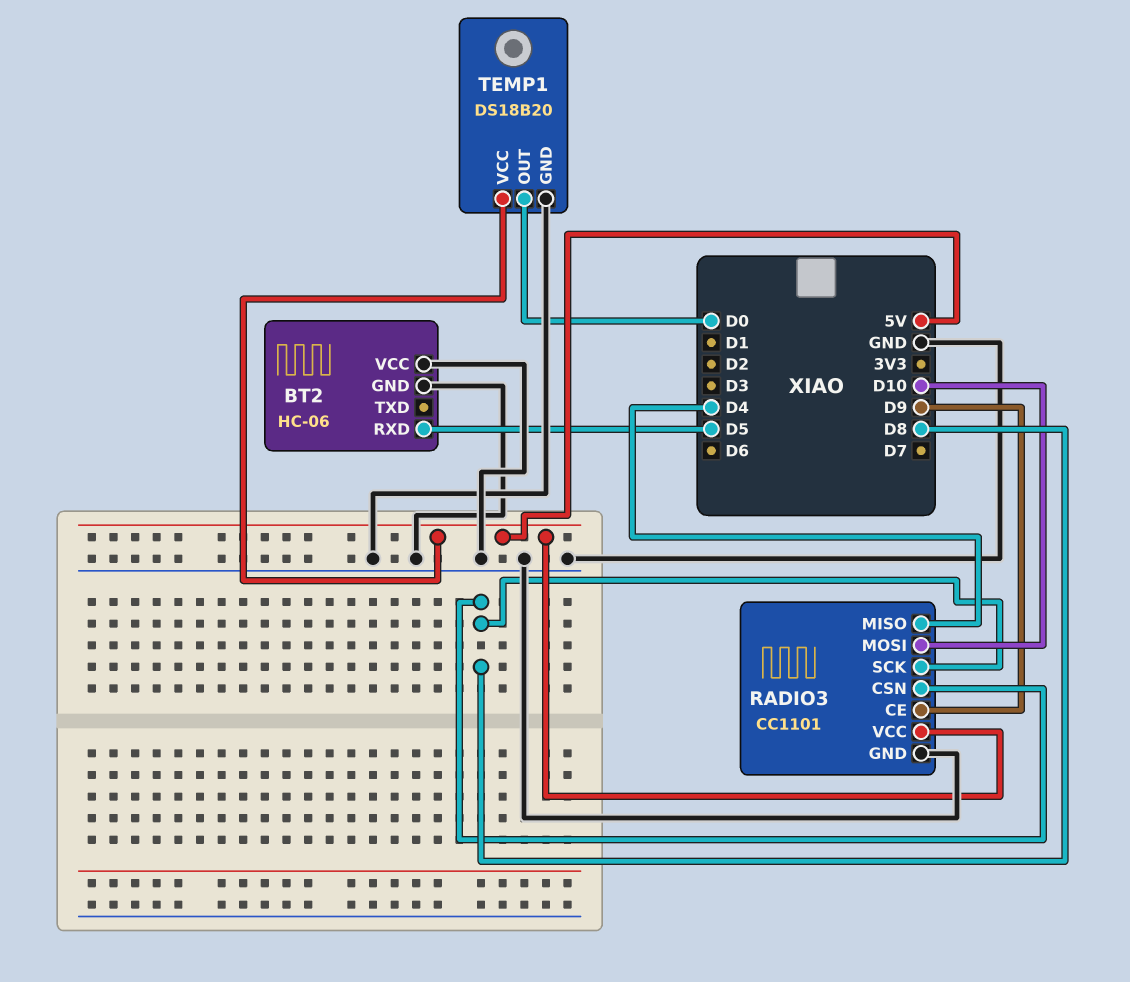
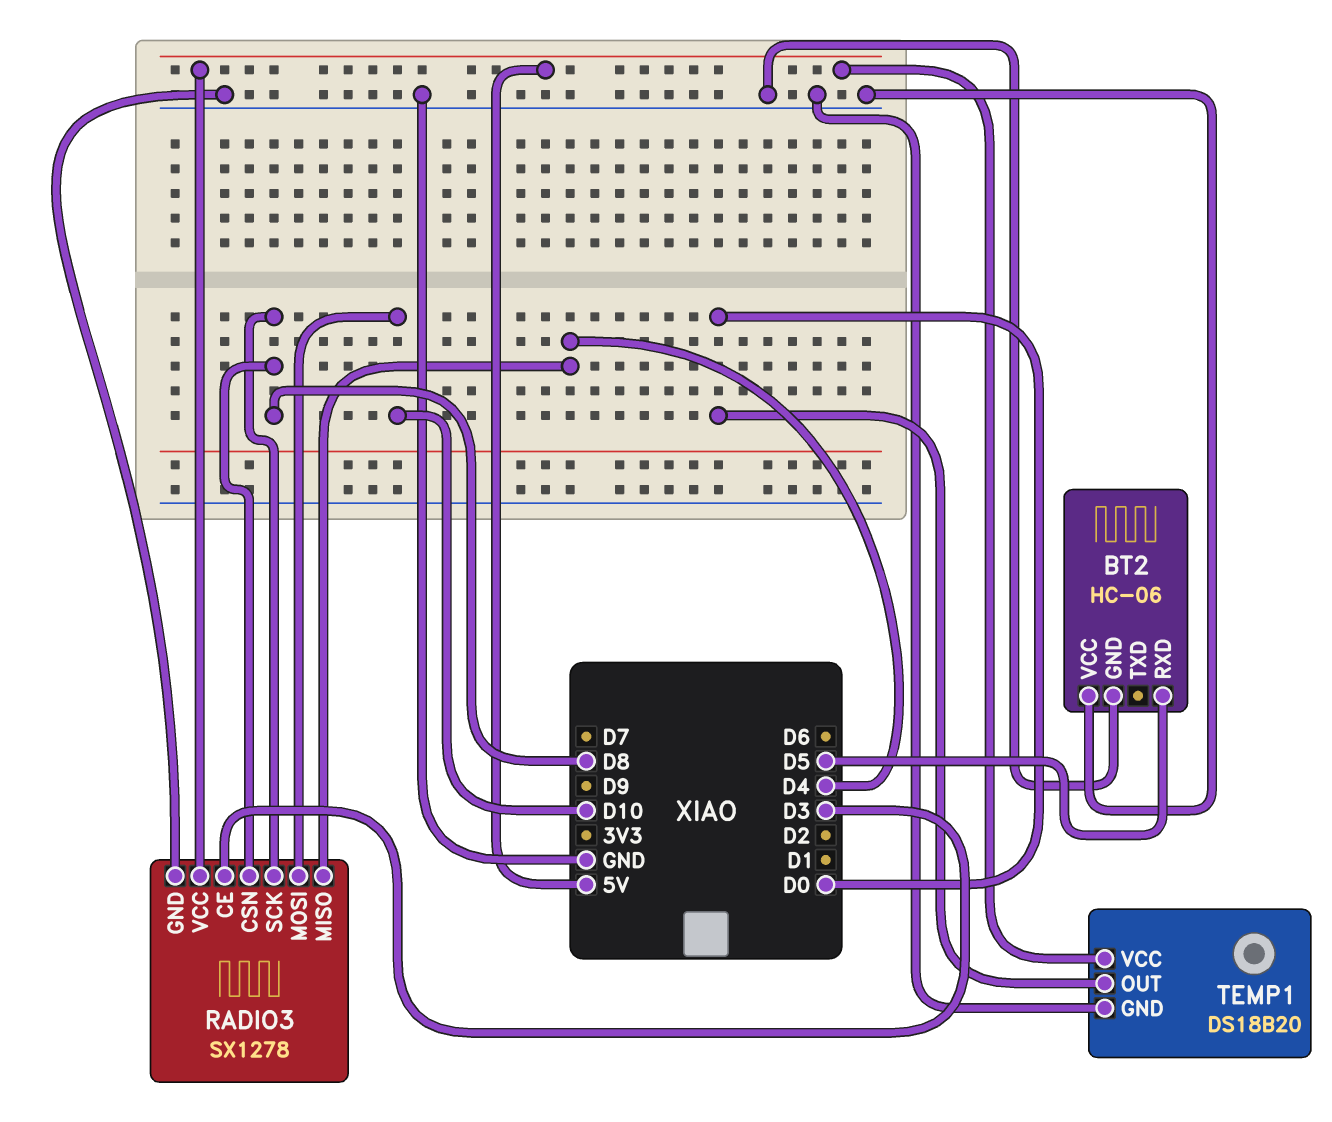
RADIO3: CC1101 -> SX1278
RADIO3 pin CE: D9 -> D3

